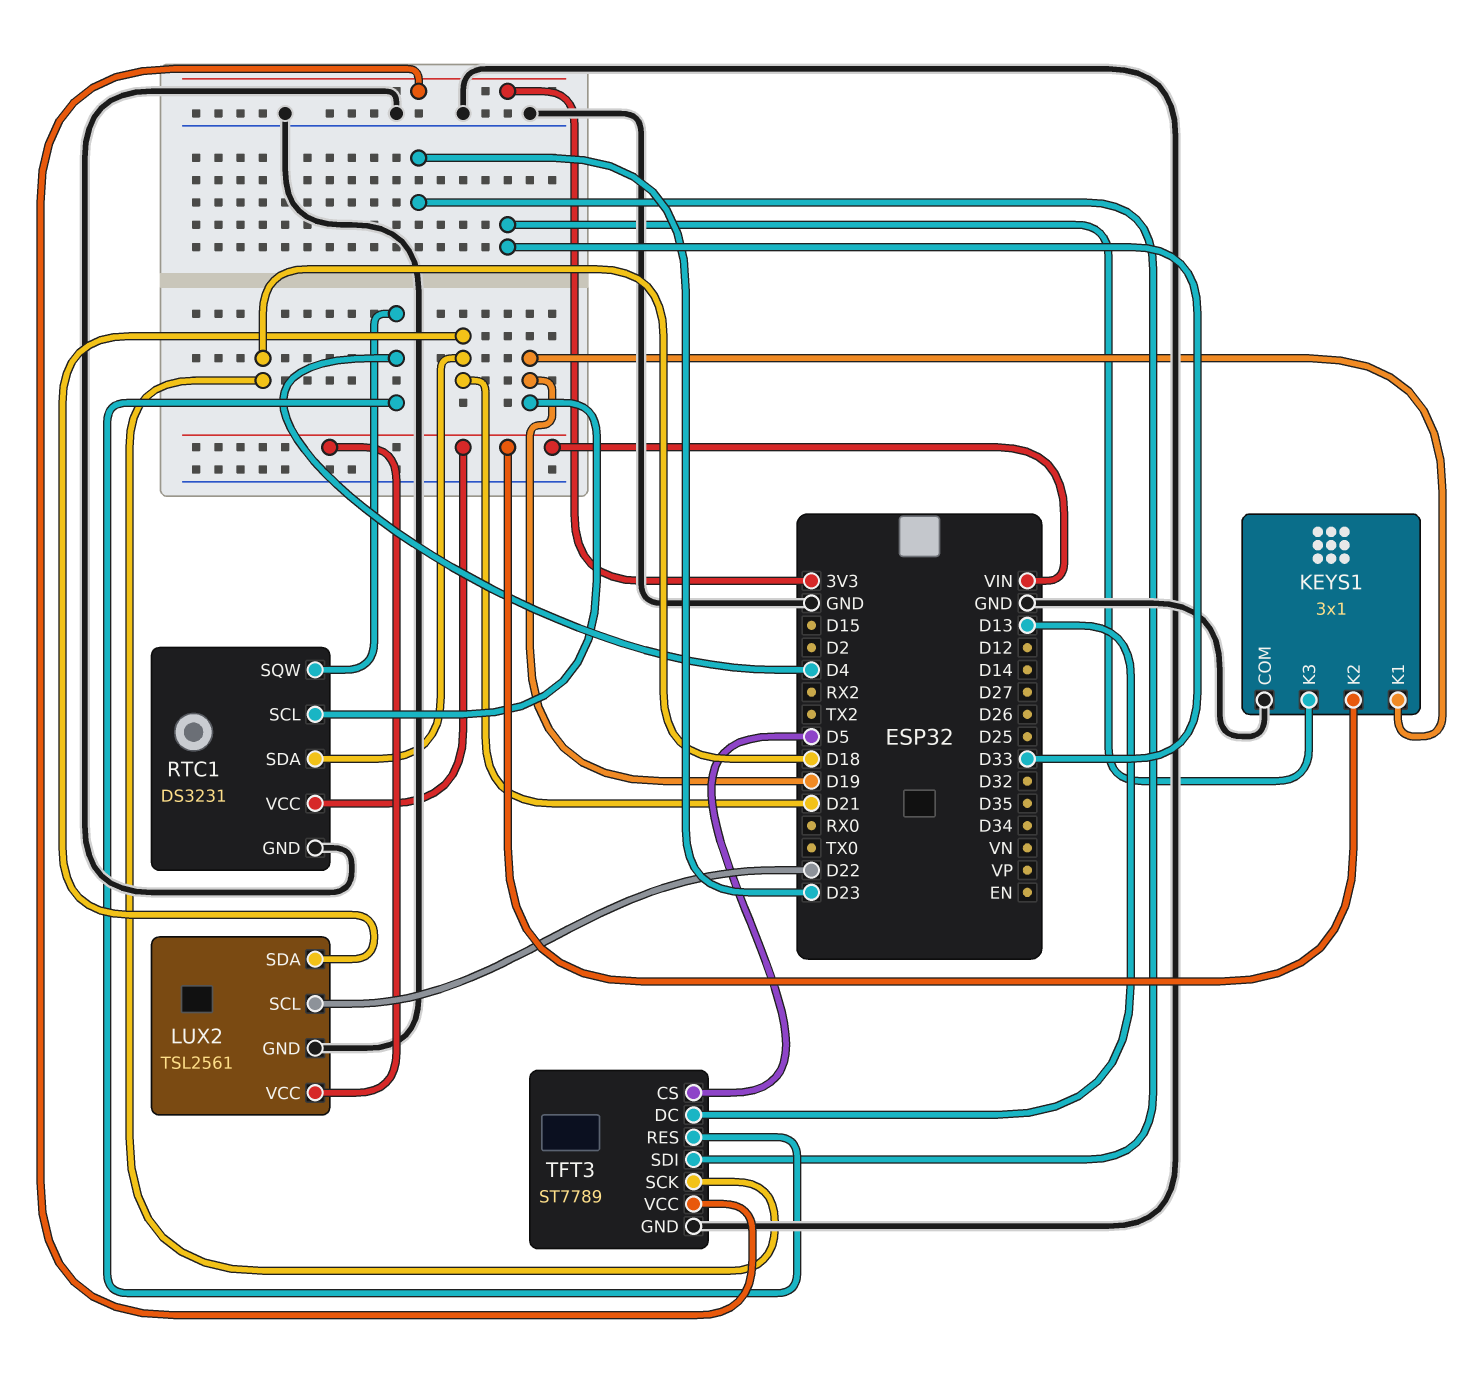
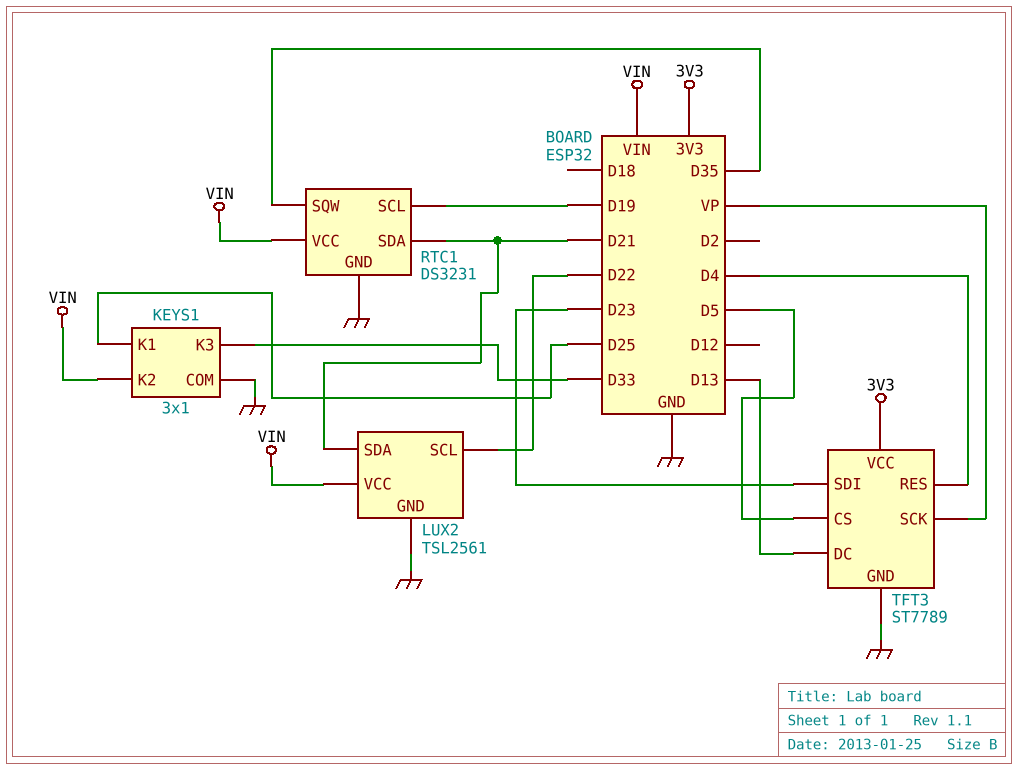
KEYS1 pin K1: D19 -> D25
RTC1 pin SQW: D4 -> D35
TFT3 pin SCK: D18 -> VP

